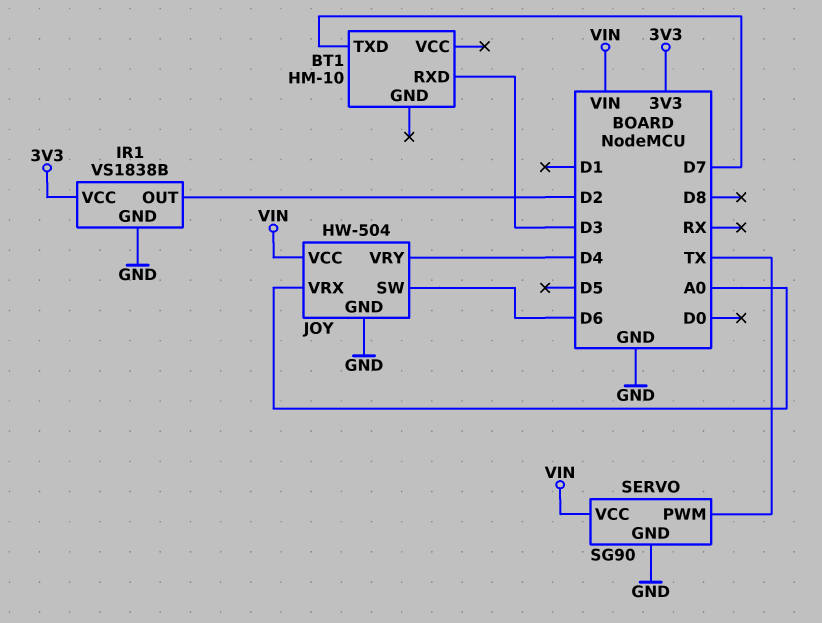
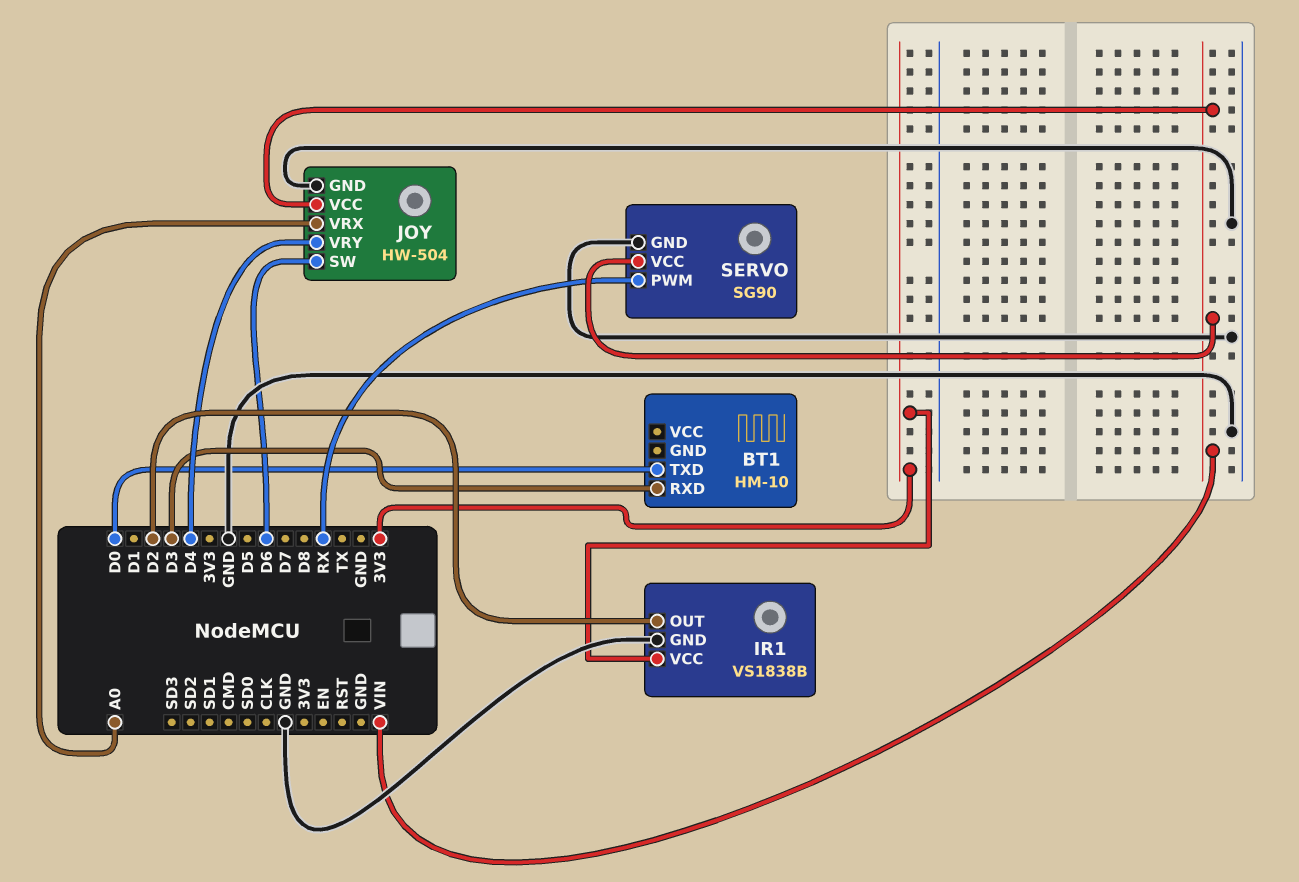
BT1 pin TXD: D7 -> D0
SERVO pin PWM: TX -> RX

